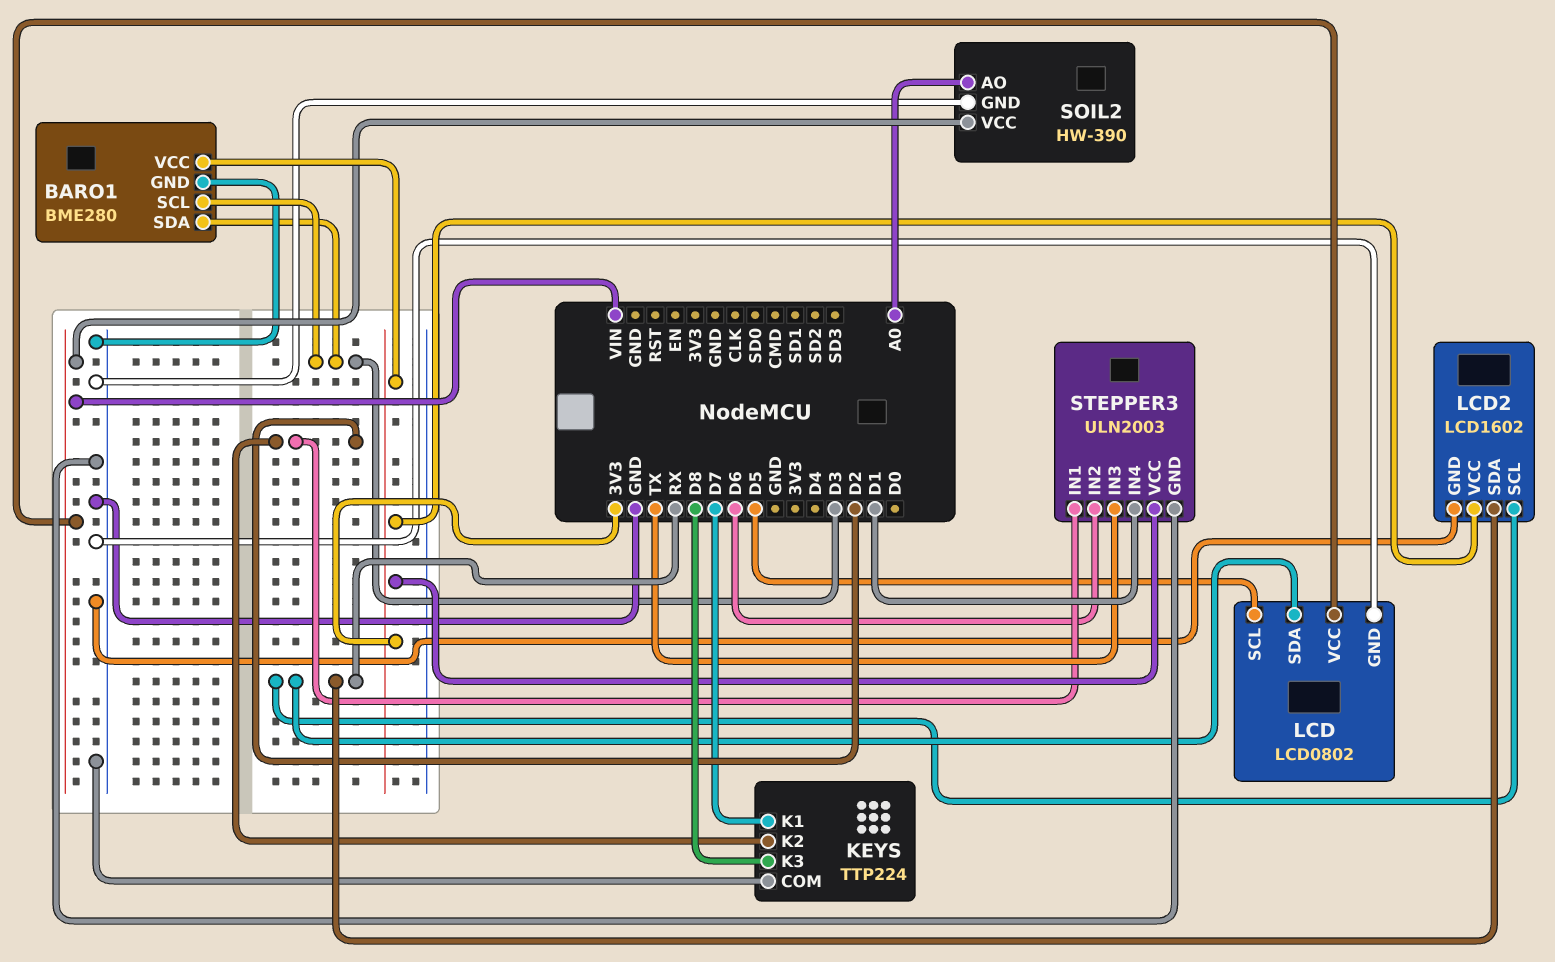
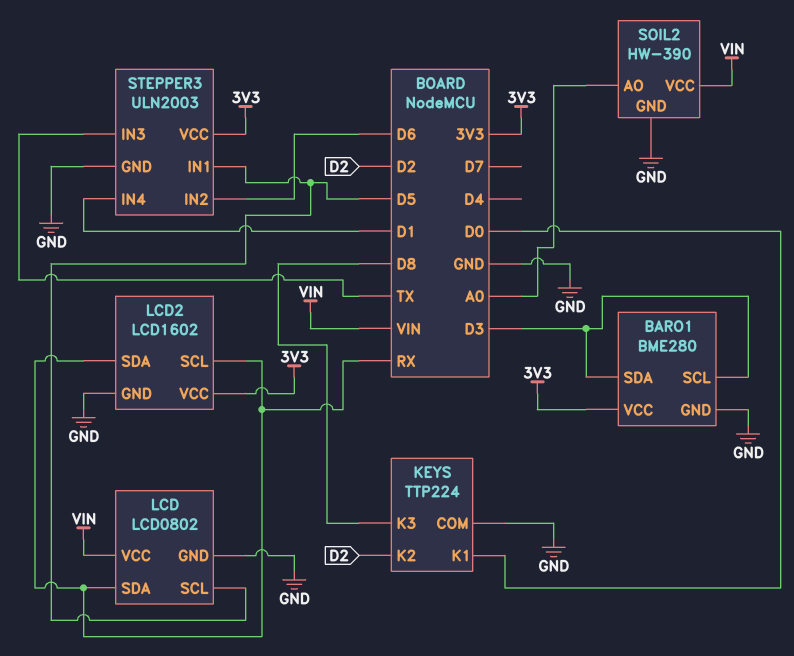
KEYS pin K1: D7 -> D0
STEPPER3 pin IN1: D2 -> D5

